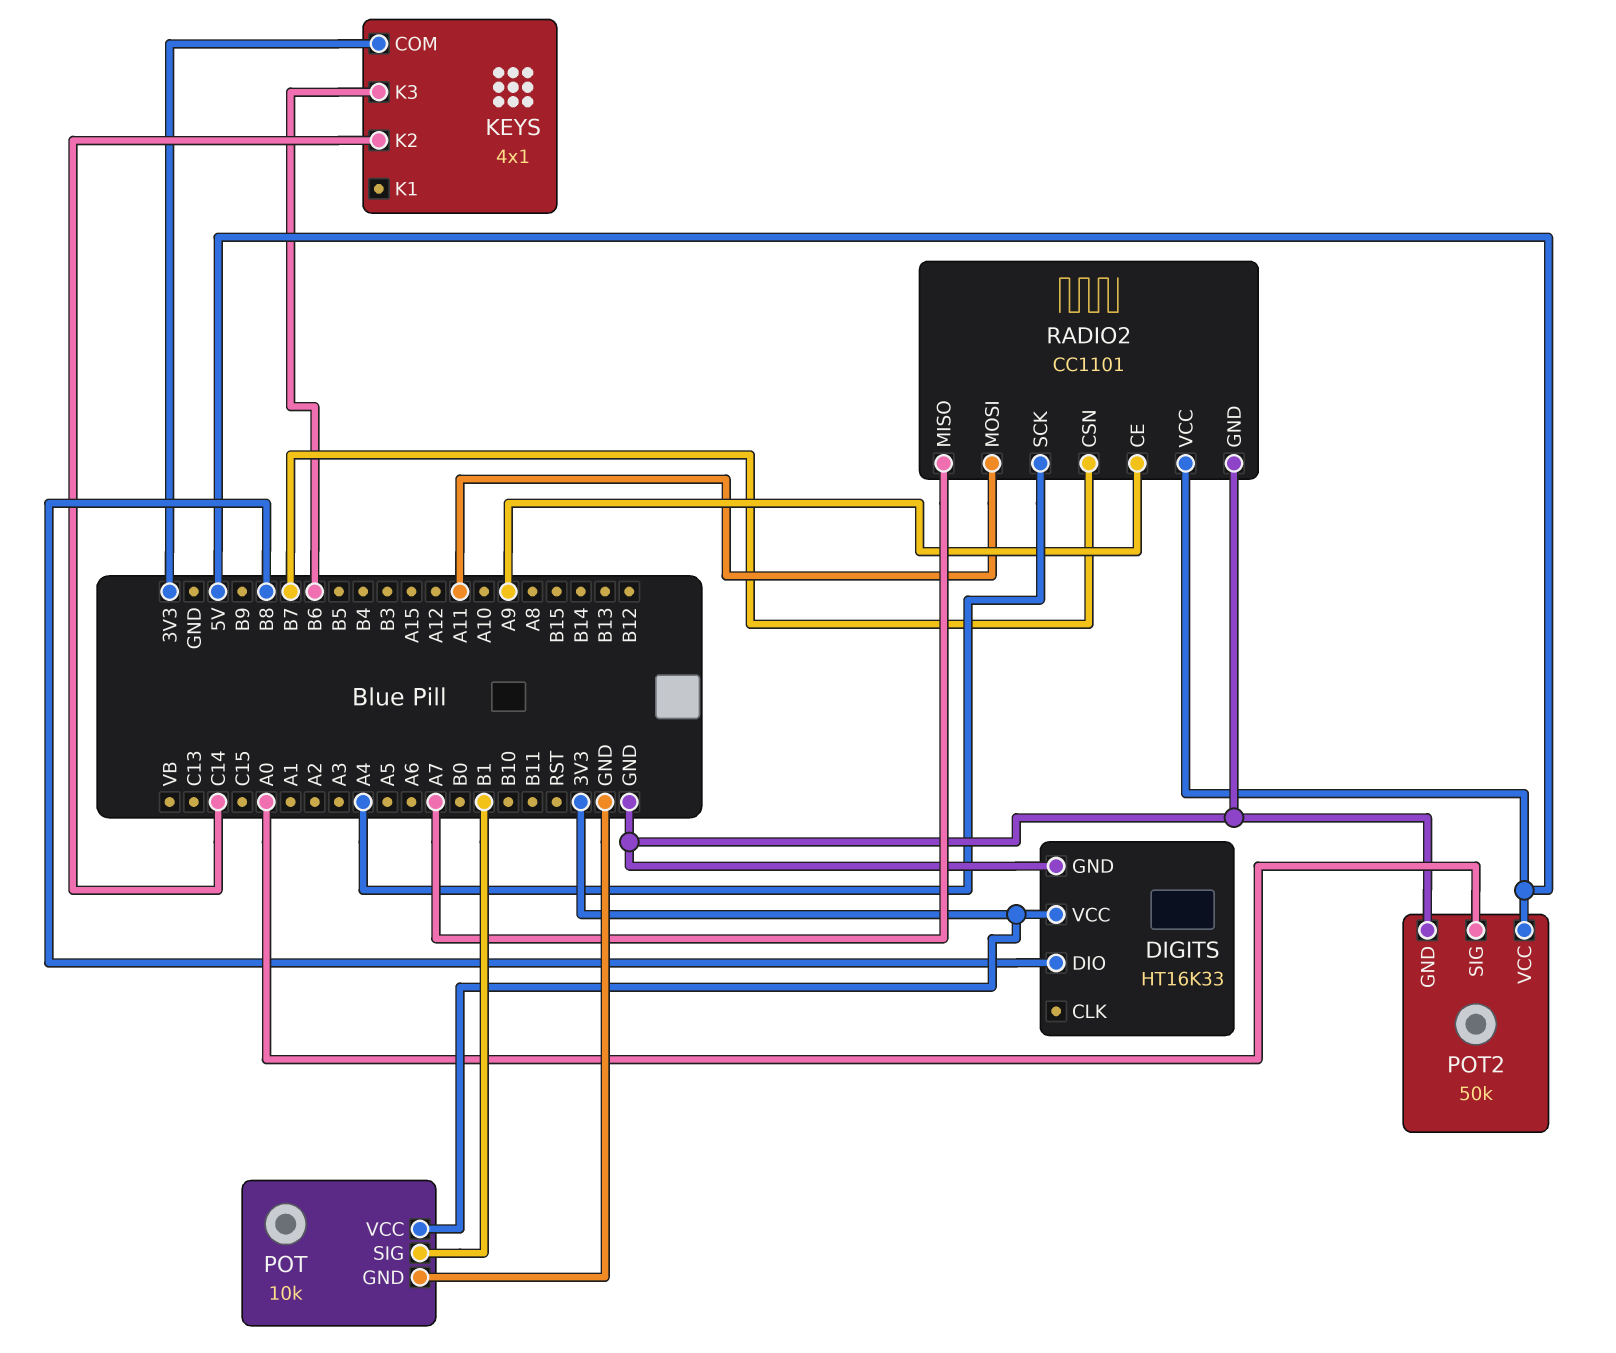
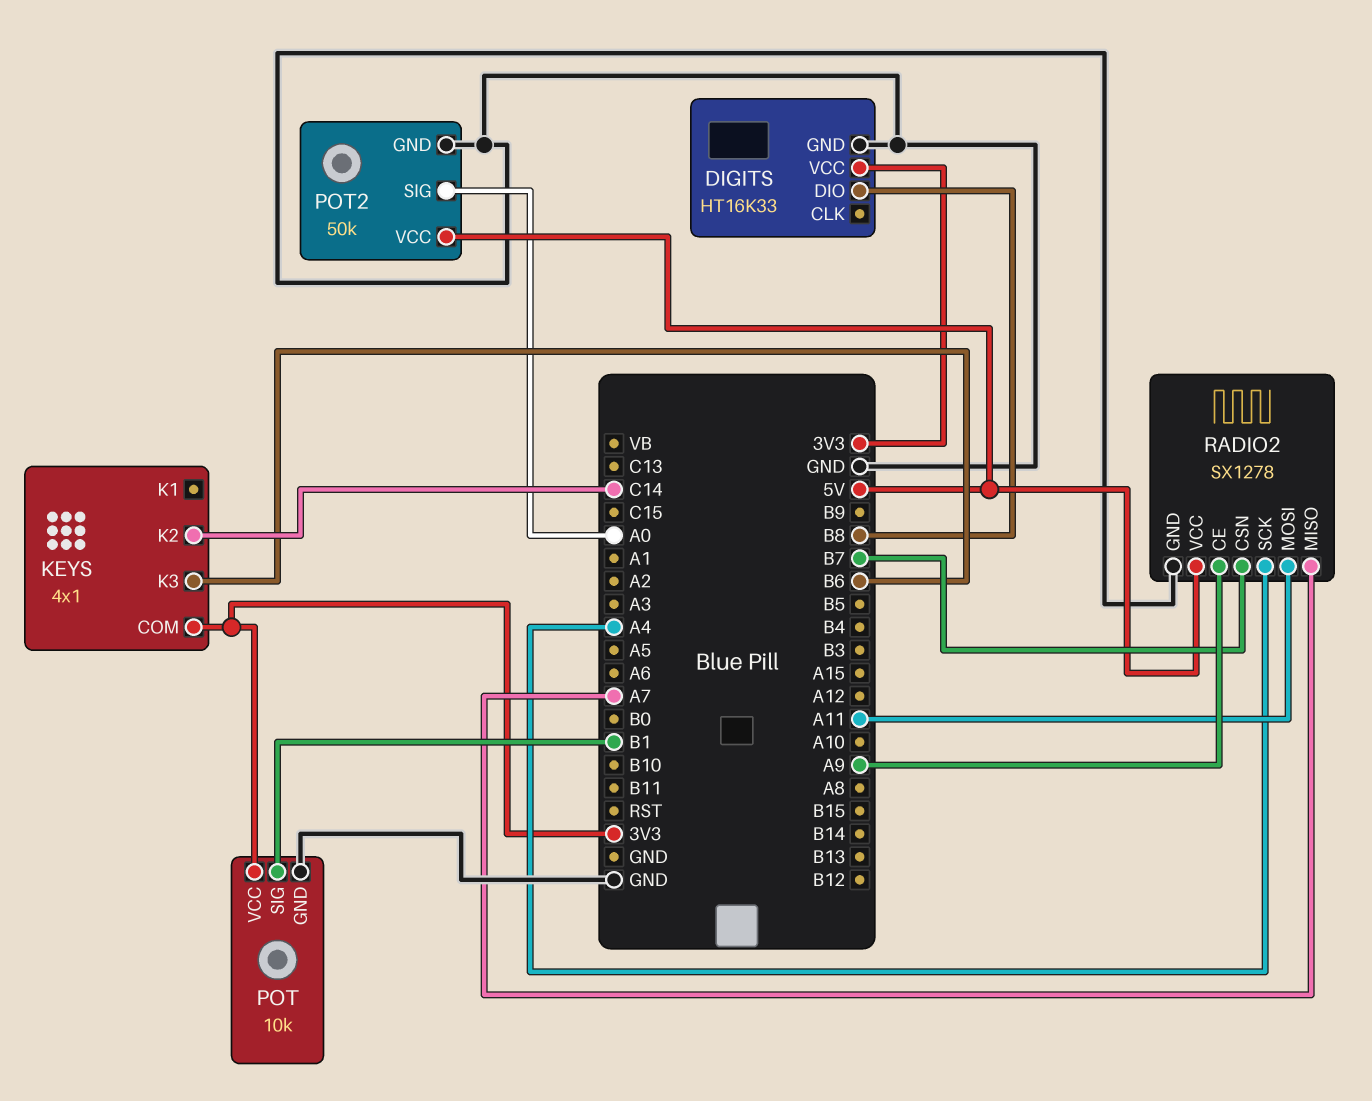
RADIO2: CC1101 -> SX1278

